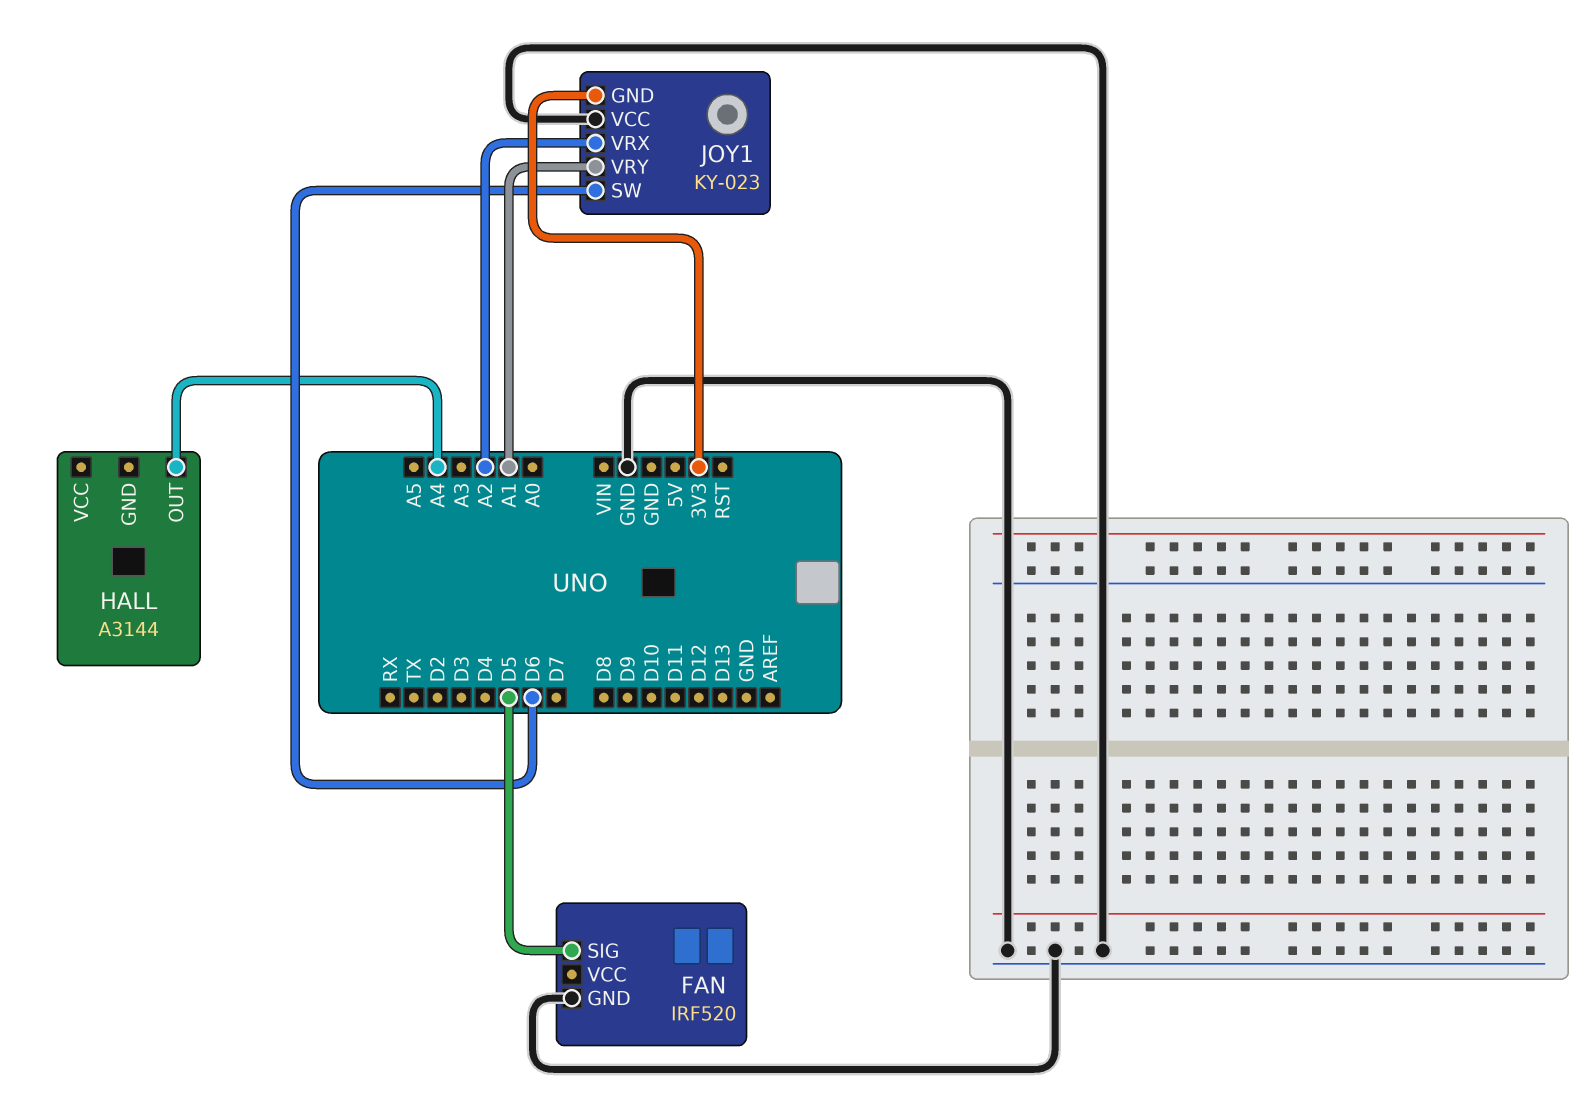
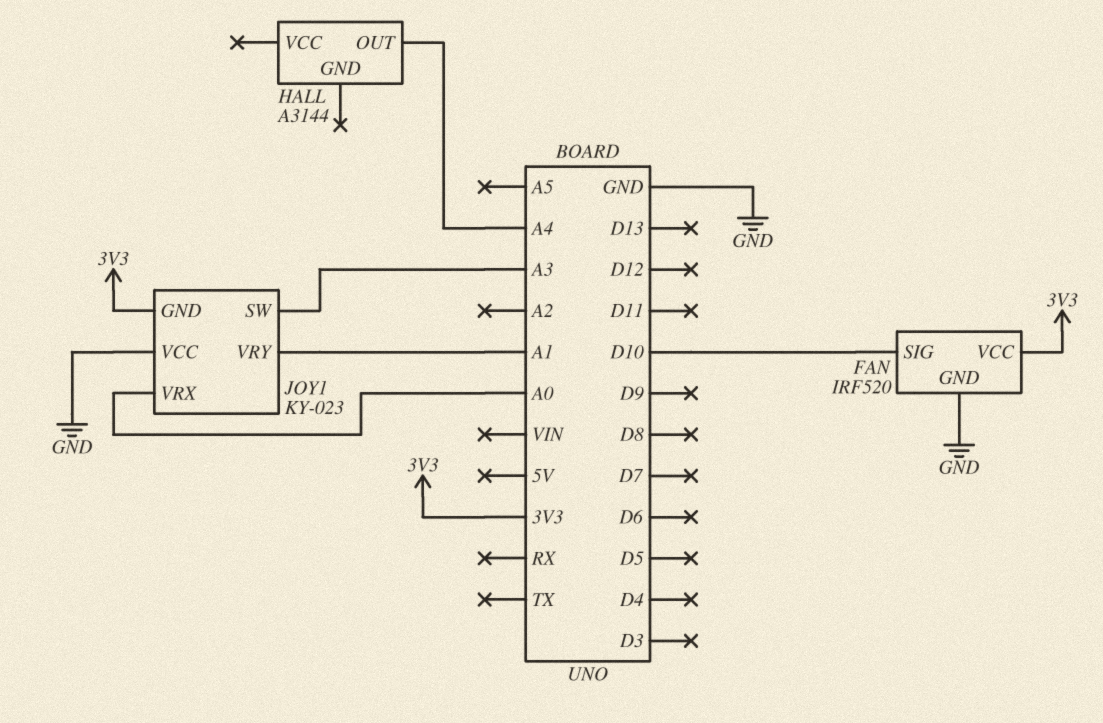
FAN pin SIG: D5 -> D10
FAN pin VCC: none -> 3V3
JOY1 pin SW: D6 -> A3
JOY1 pin VRX: A2 -> A0

